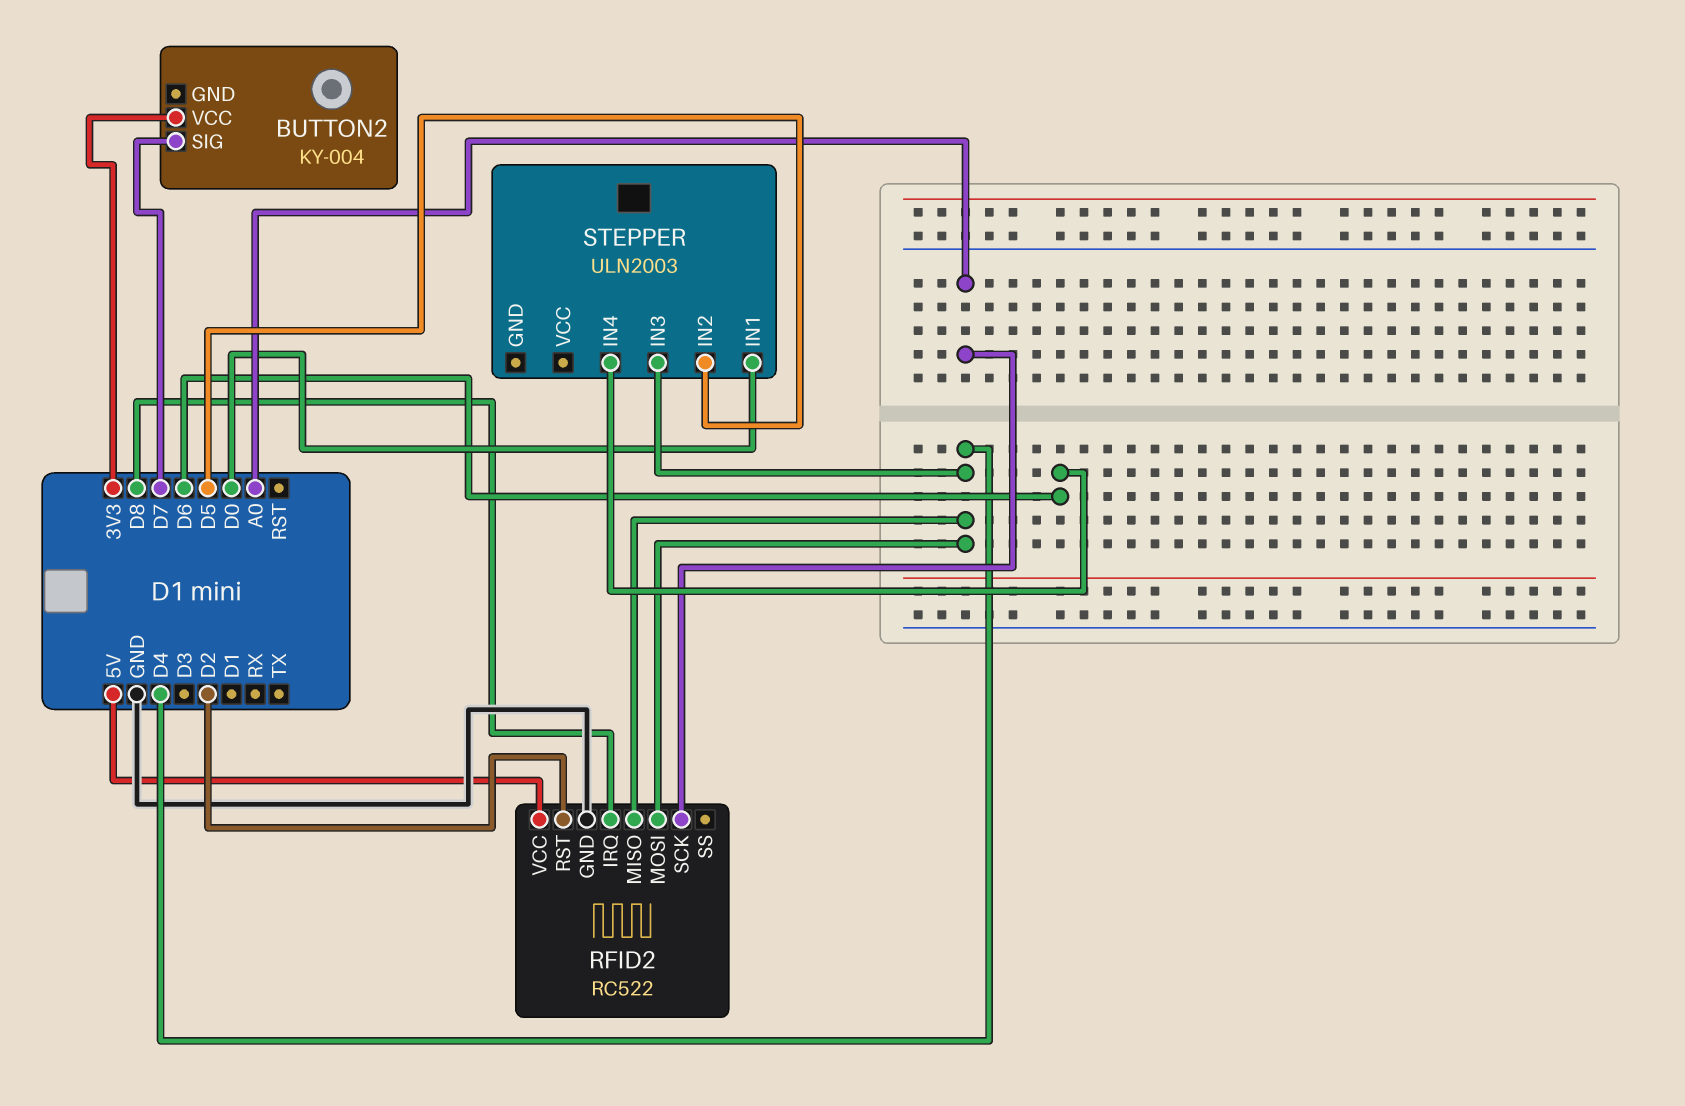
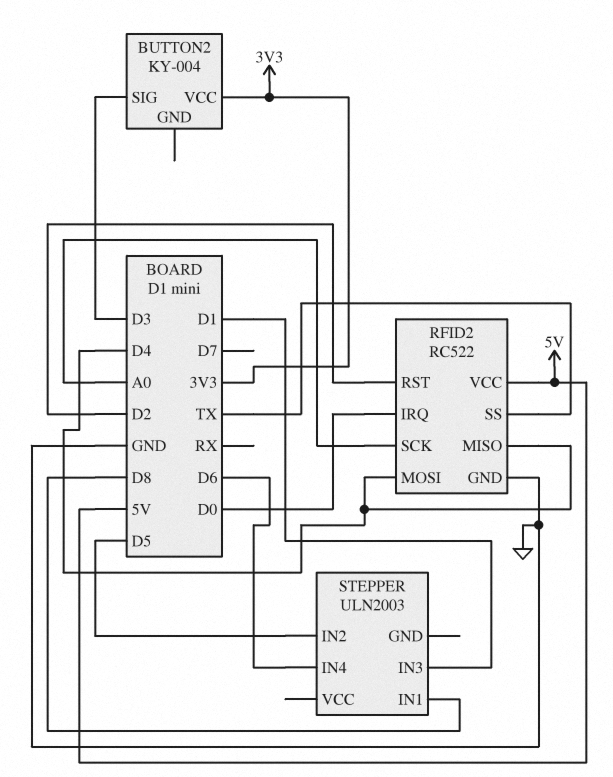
BUTTON2 pin SIG: D7 -> D3
RFID2 pin IRQ: D8 -> D0
RFID2 pin SS: none -> TX
STEPPER pin IN1: D0 -> D8
STEPPER pin IN3: D4 -> D1

